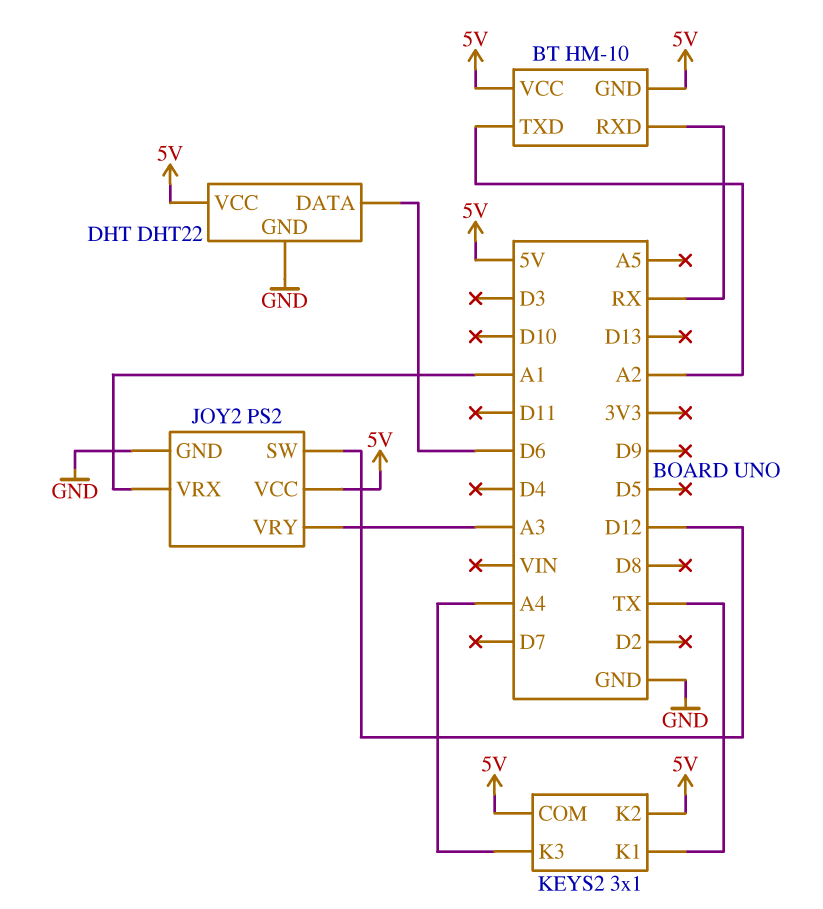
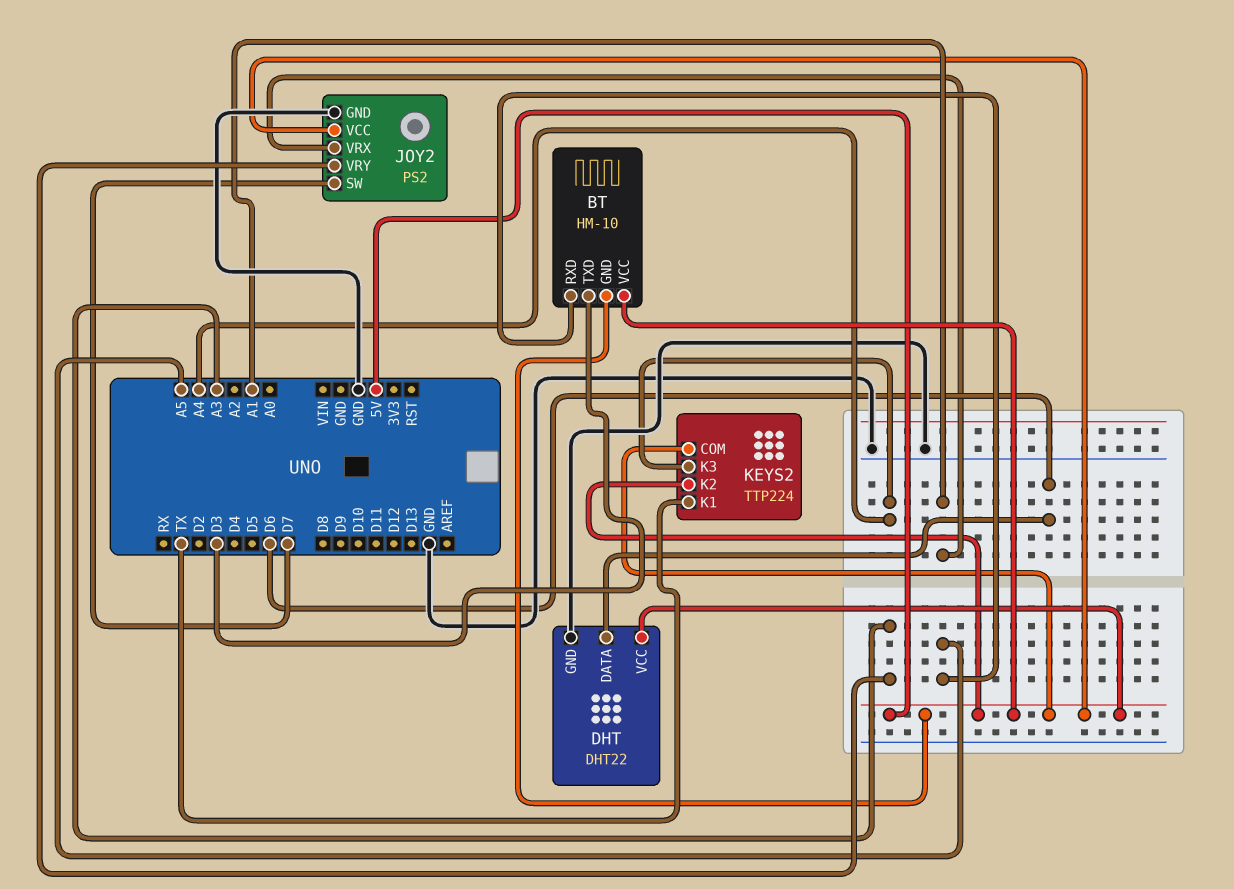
BT pin RXD: RX -> A5
BT pin TXD: A2 -> D3
JOY2 pin SW: D12 -> D7
KEYS2: 3x1 -> TTP224

